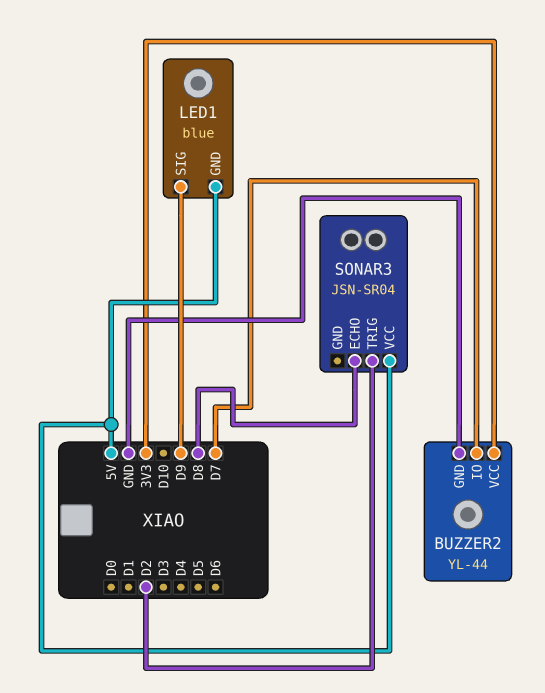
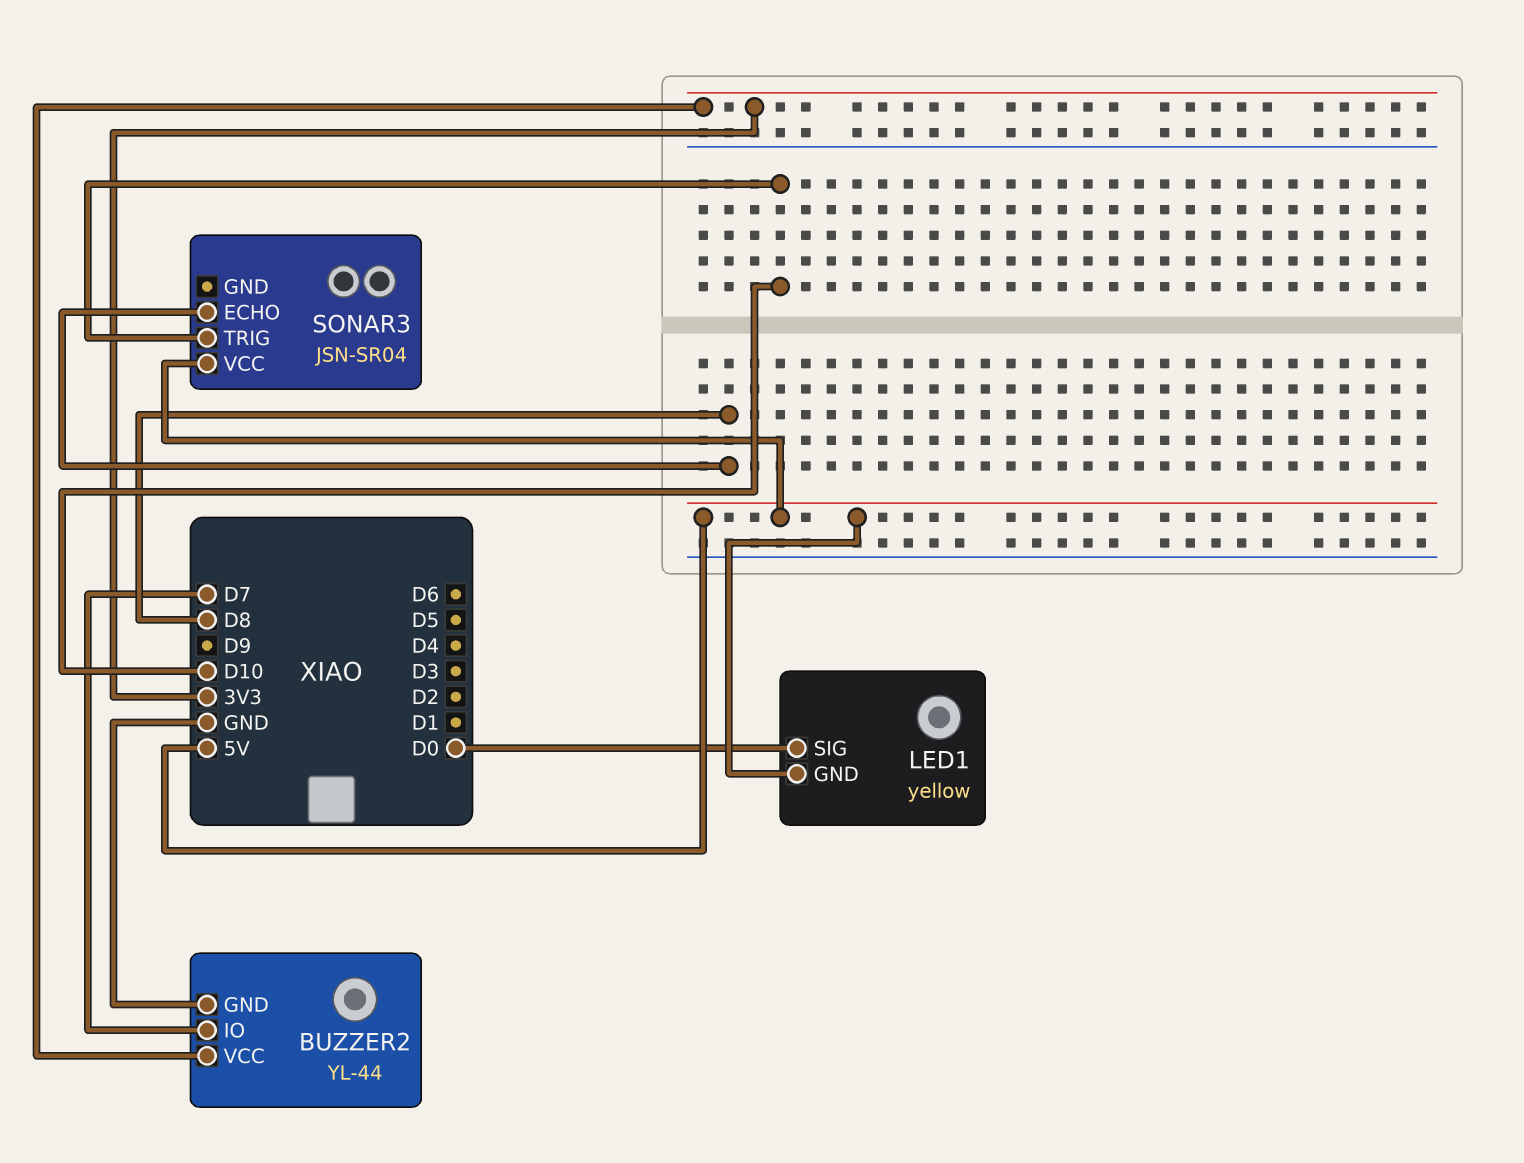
LED1: blue -> yellow
LED1 pin SIG: D9 -> D0
SONAR3 pin TRIG: D2 -> D10

